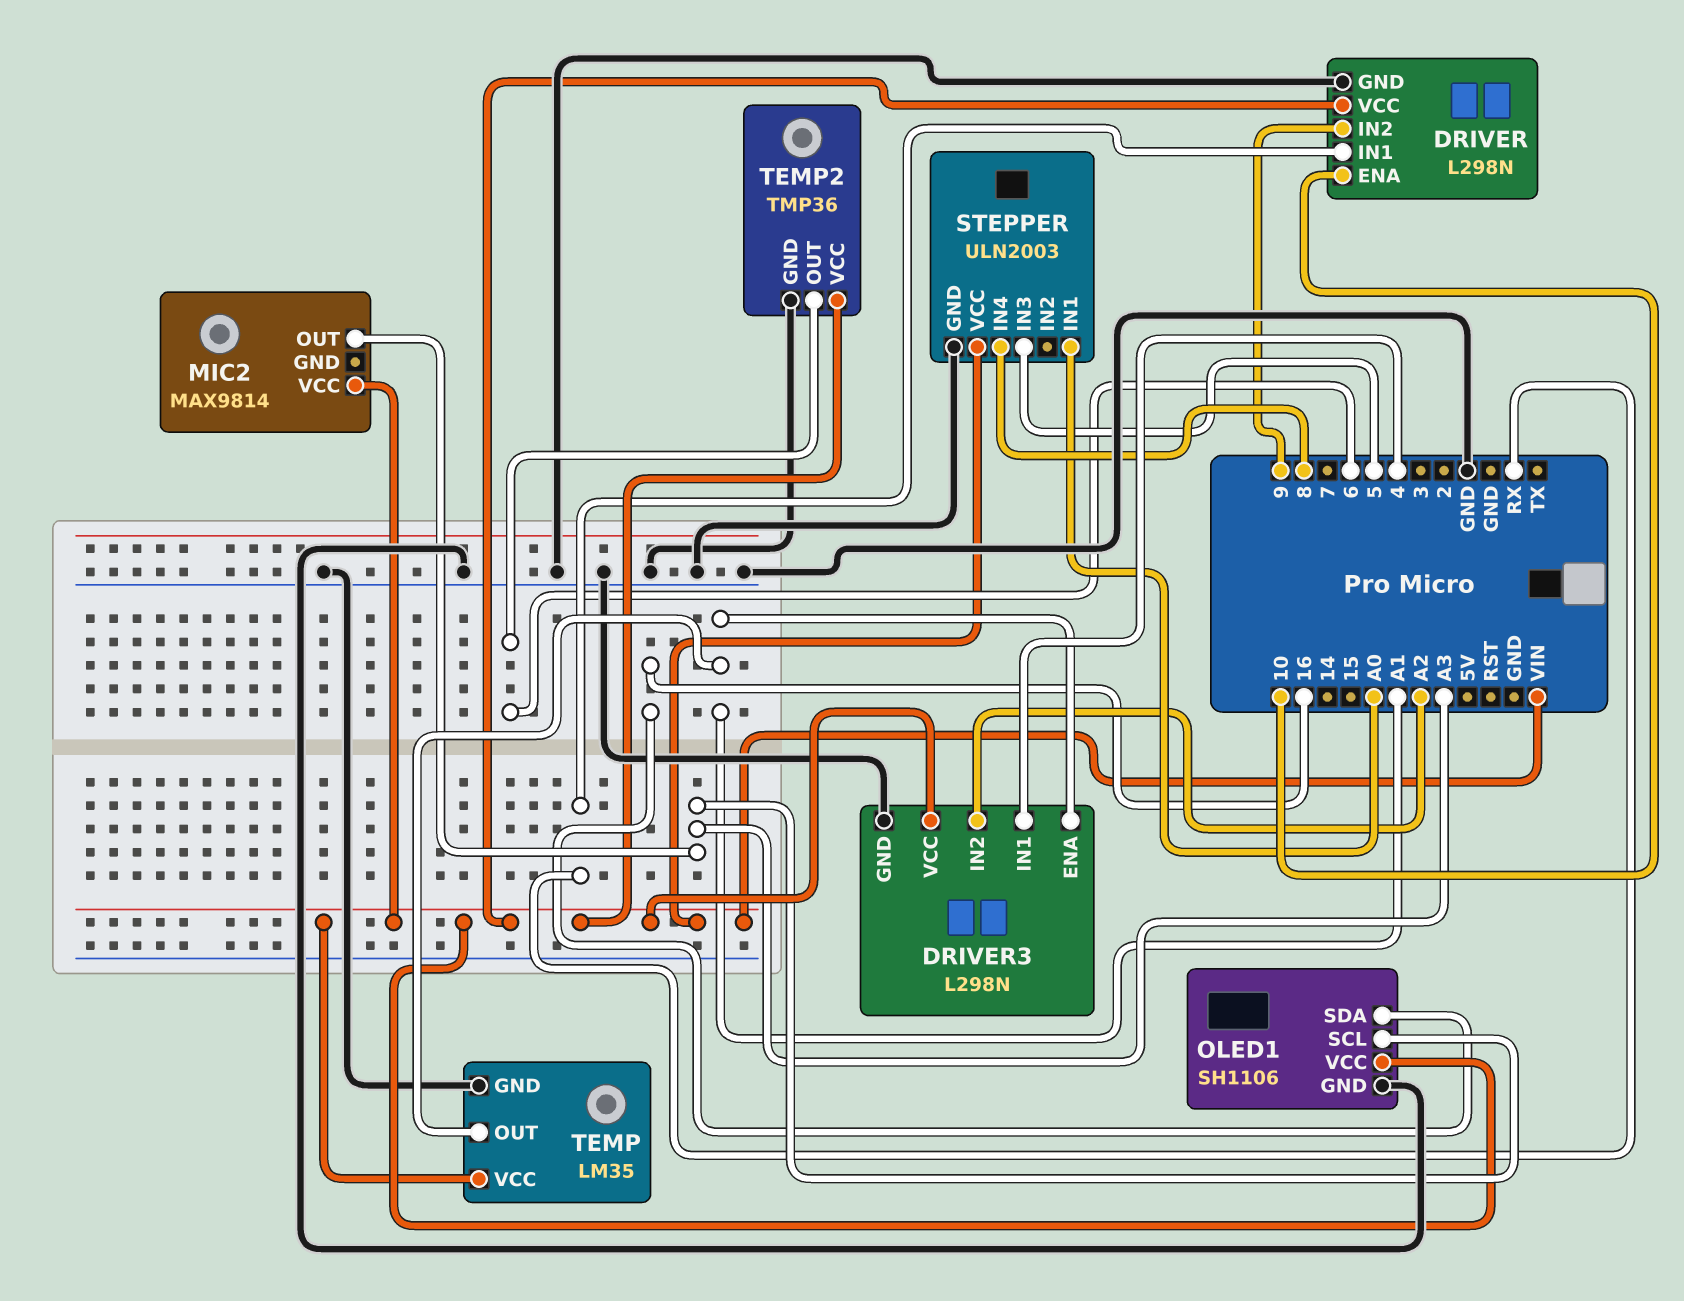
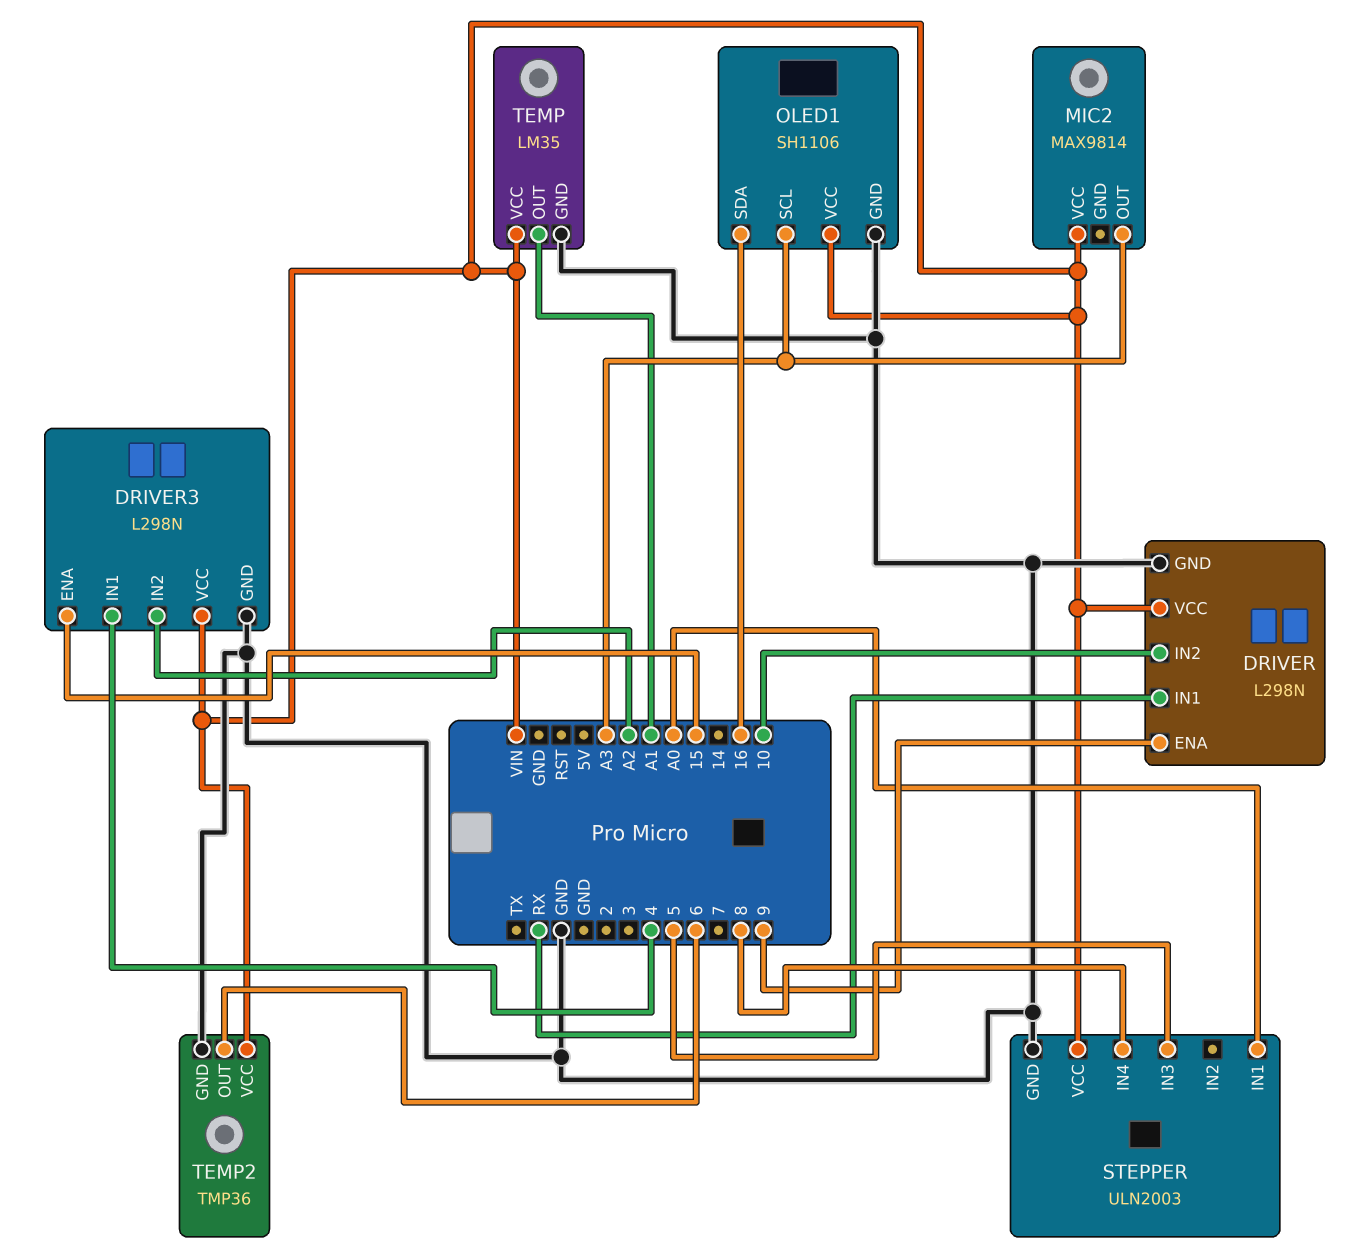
DRIVER pin ENA: 10 -> 9
DRIVER pin IN2: 9 -> 10
DRIVER3 pin ENA: A1 -> 15

